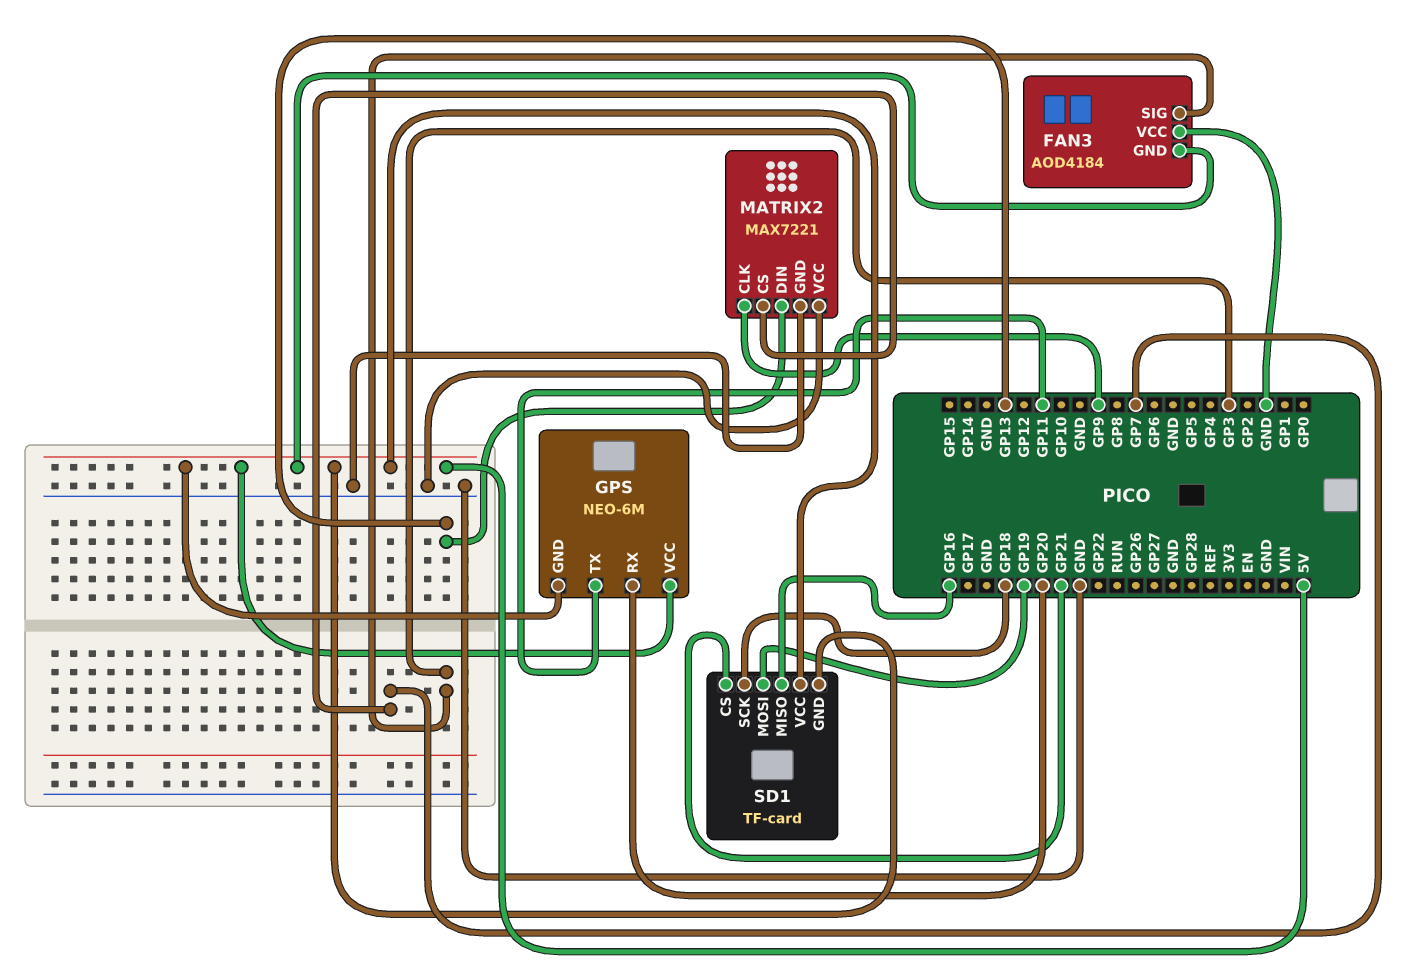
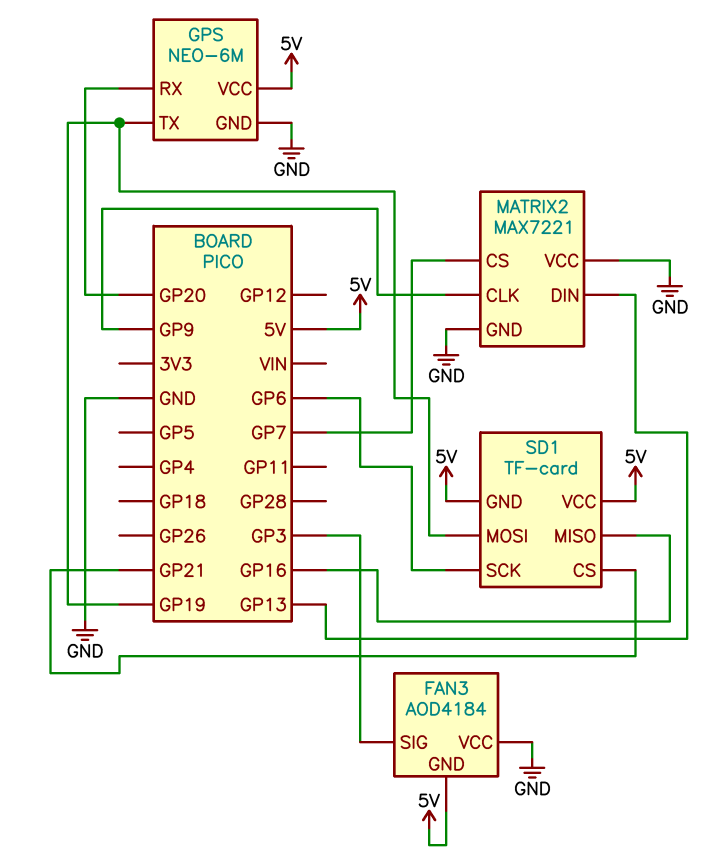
GPS pin GND: 5V -> GND
GPS pin TX: GP11 -> GP19
SD1 pin SCK: GP18 -> GP6

